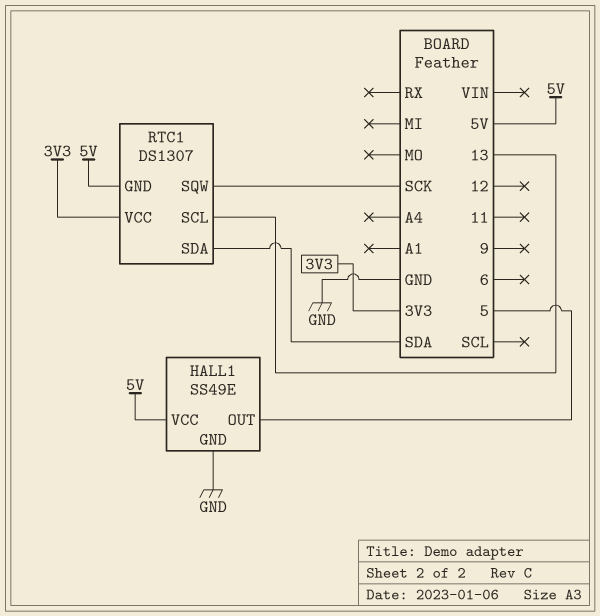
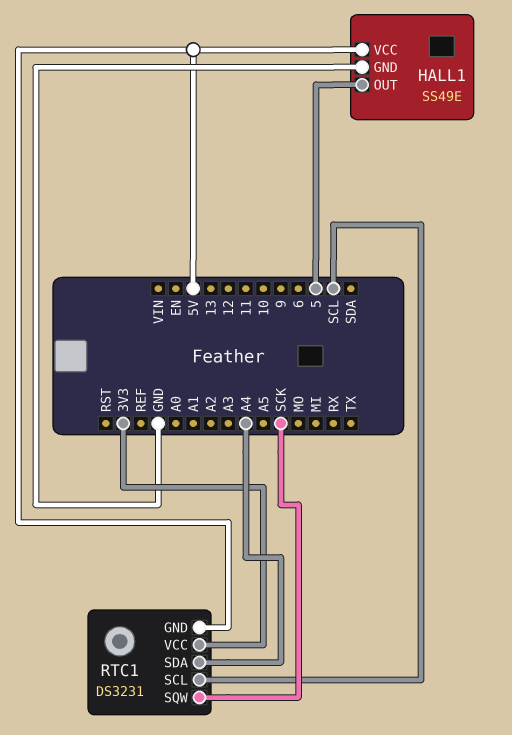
RTC1: DS1307 -> DS3231
RTC1 pin SCL: 13 -> SCL
RTC1 pin SDA: SDA -> A4

